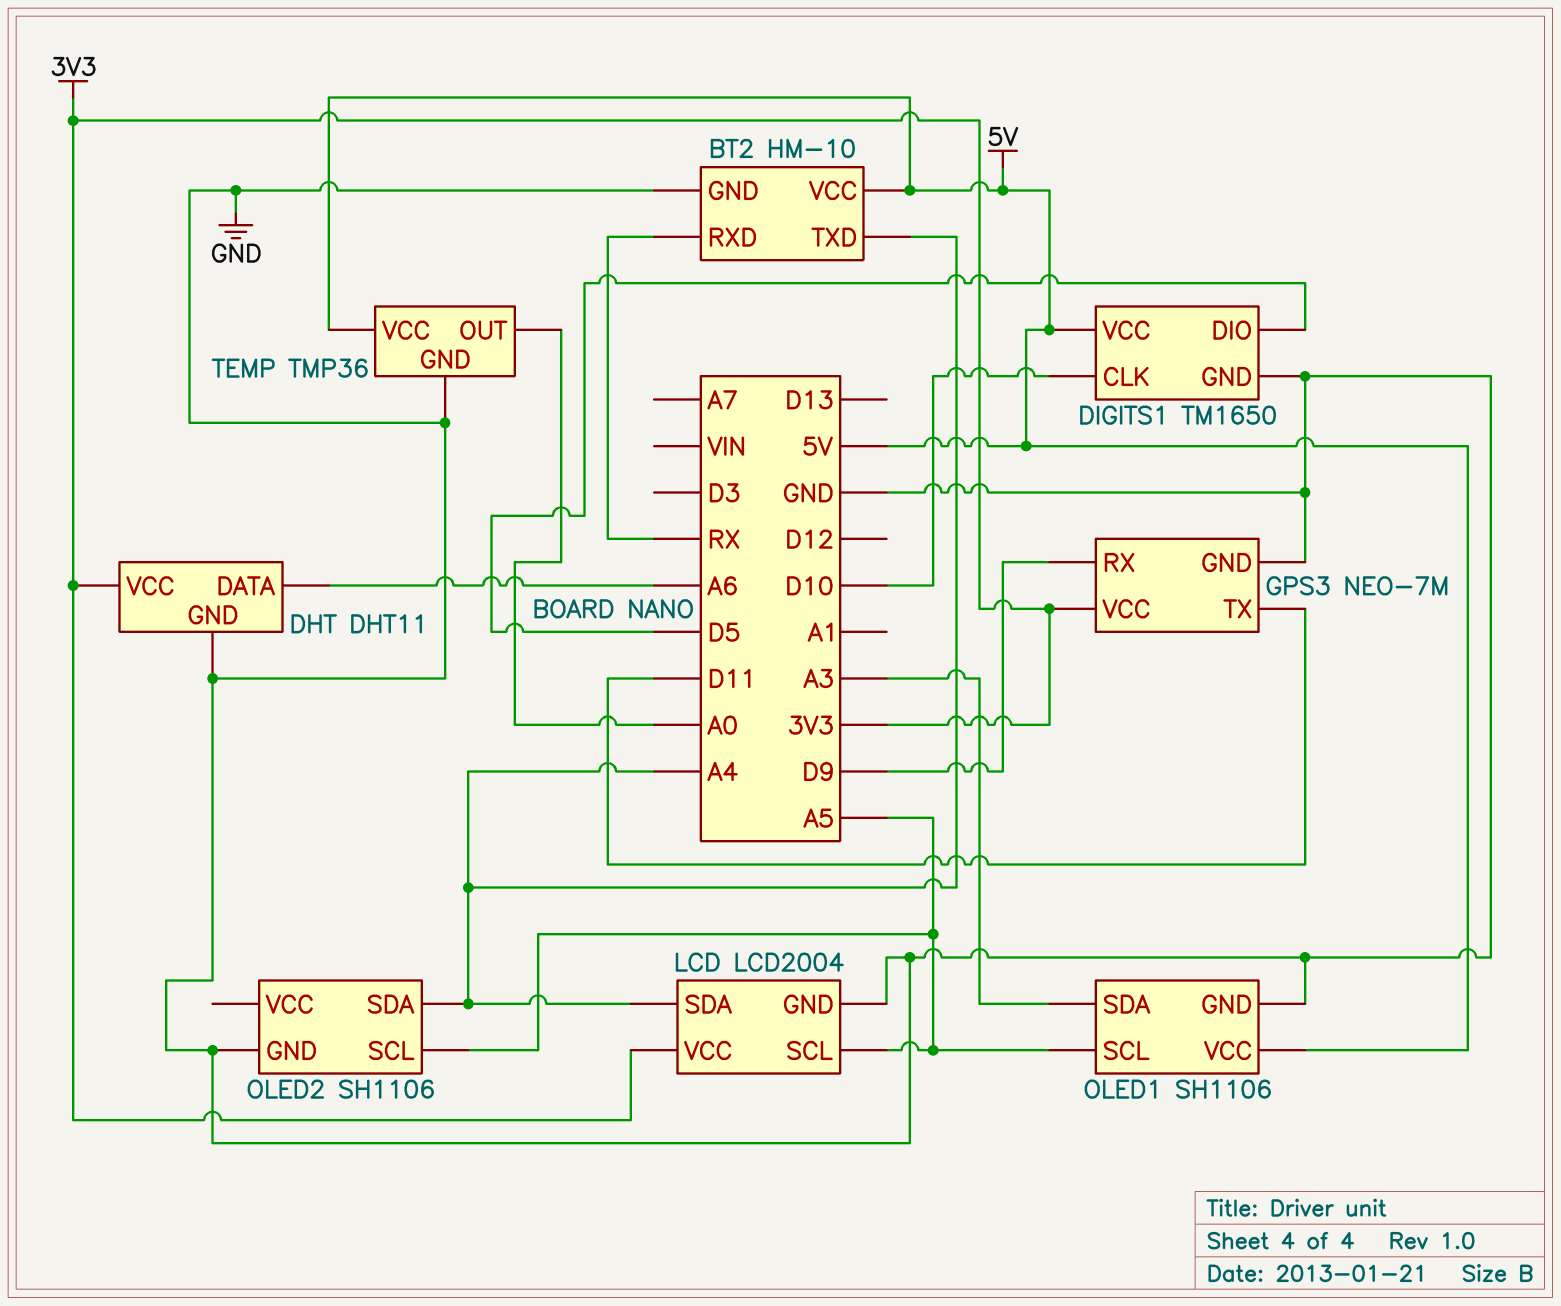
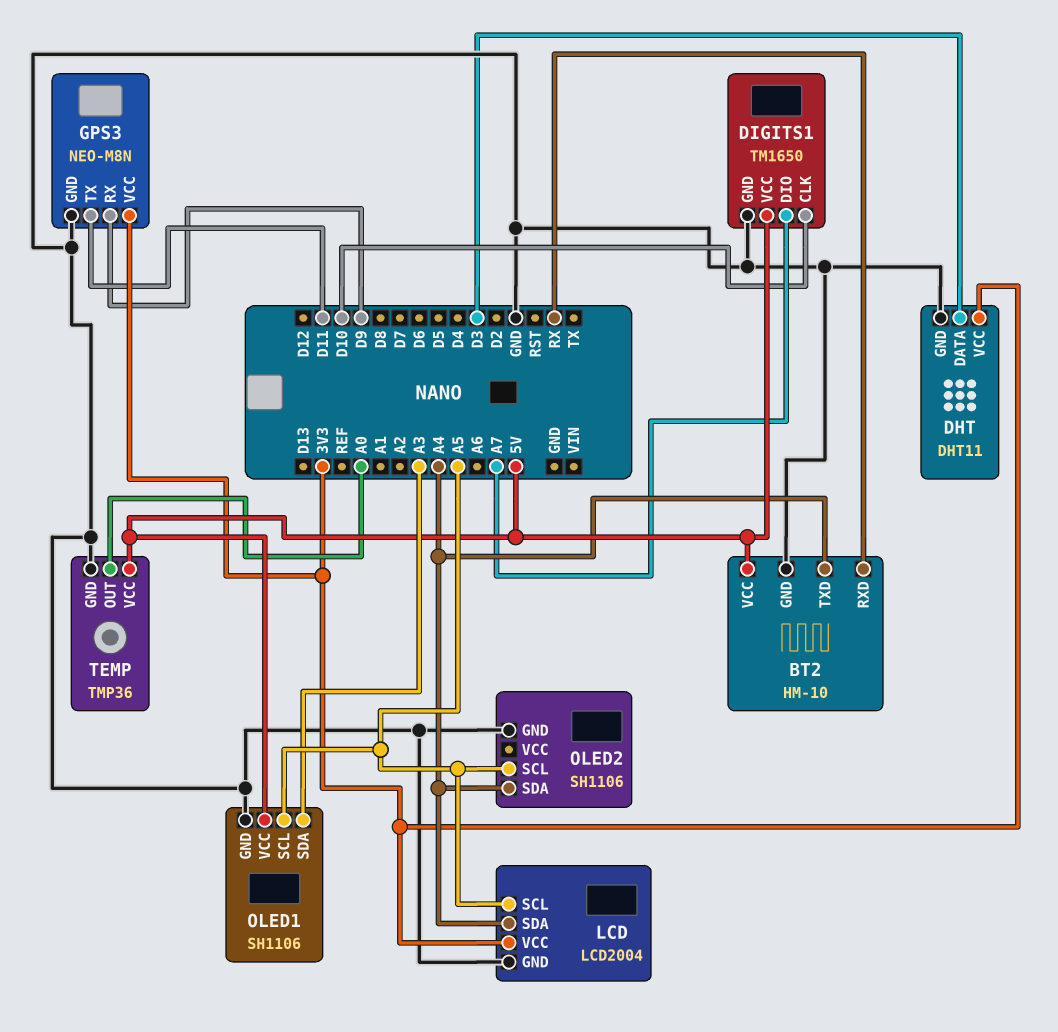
DHT pin DATA: A6 -> D3
DIGITS1 pin DIO: D5 -> A7
GPS3: NEO-7M -> NEO-M8N

